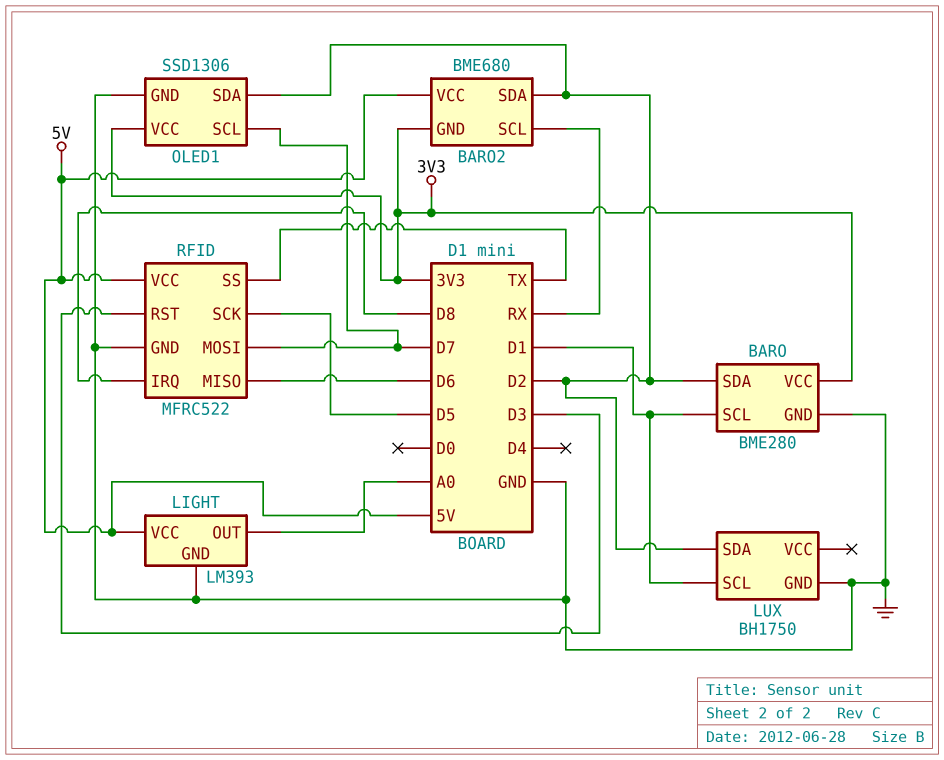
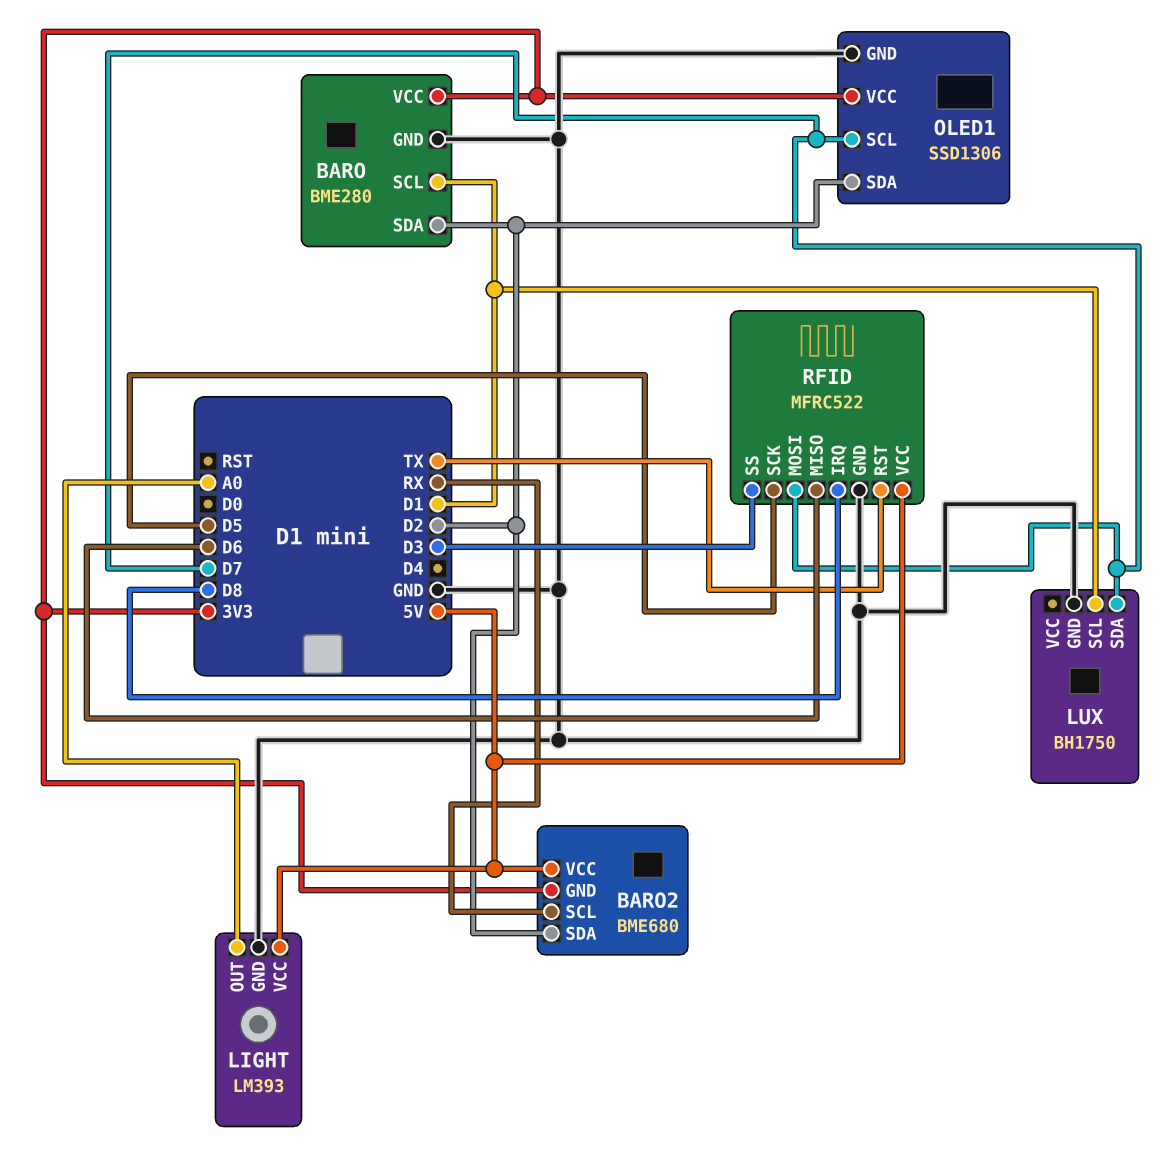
LUX pin SDA: D2 -> D7
RFID pin RST: D3 -> TX
RFID pin SS: TX -> D3

